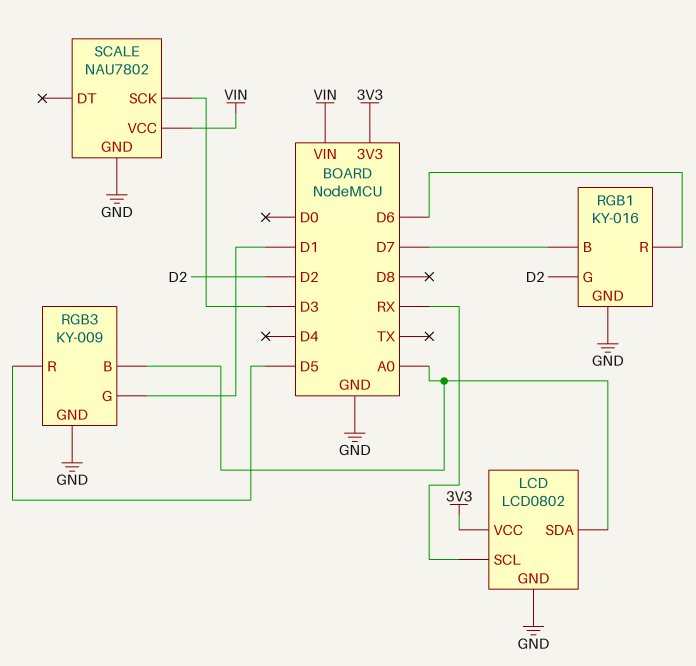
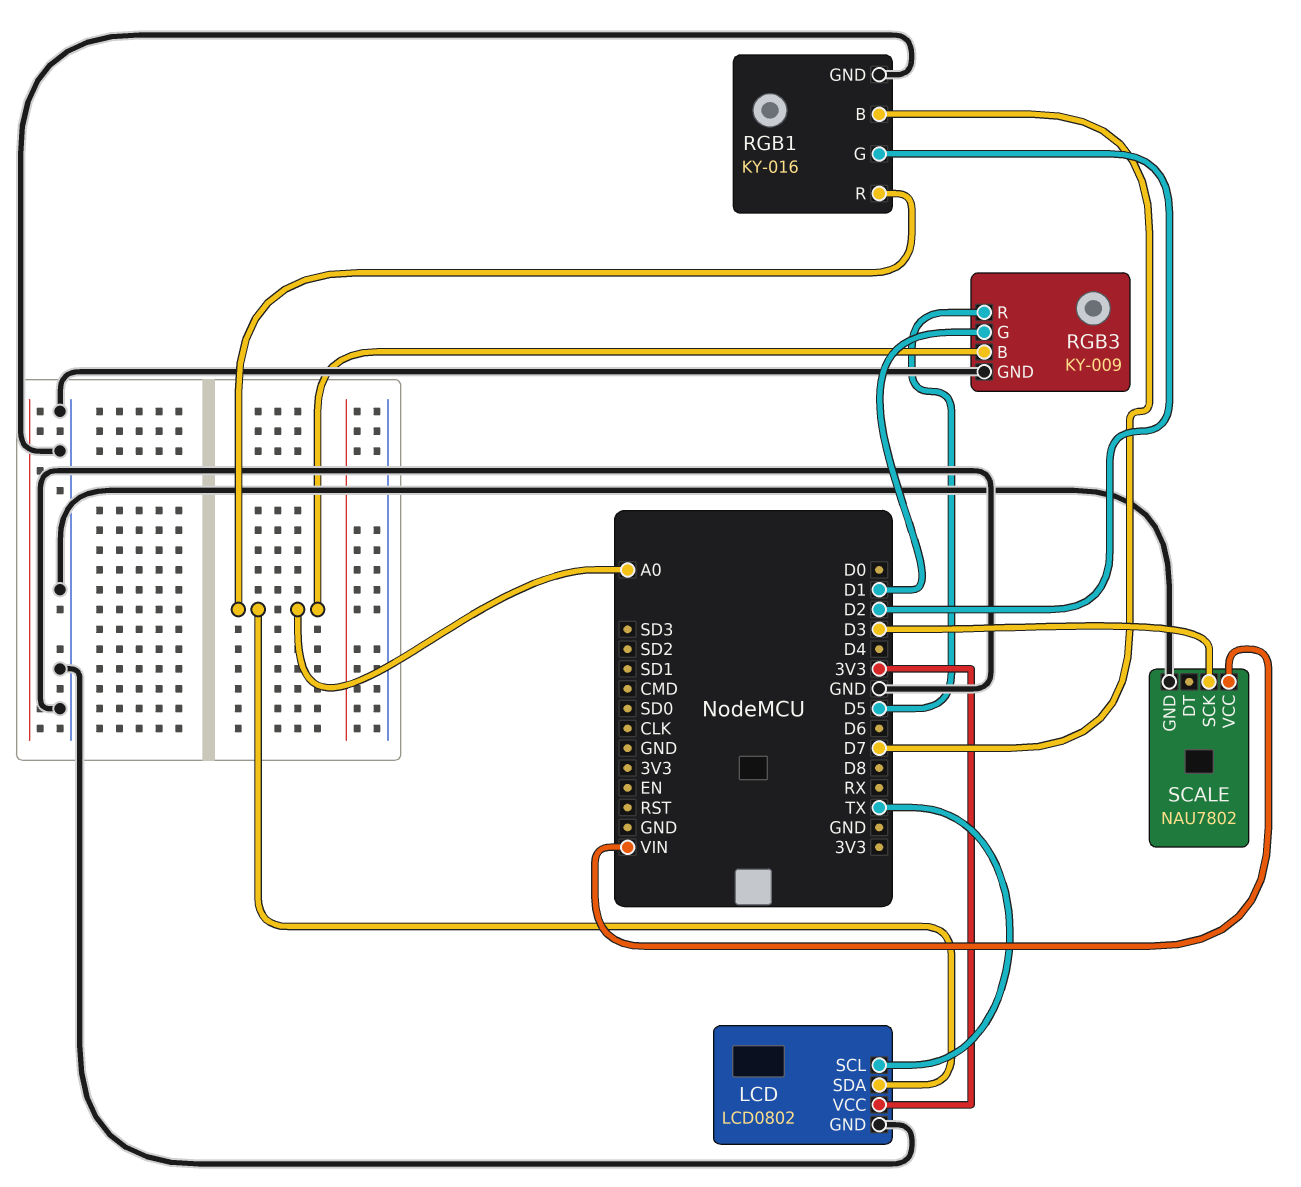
LCD pin SCL: RX -> TX
RGB1 pin R: D6 -> A0

